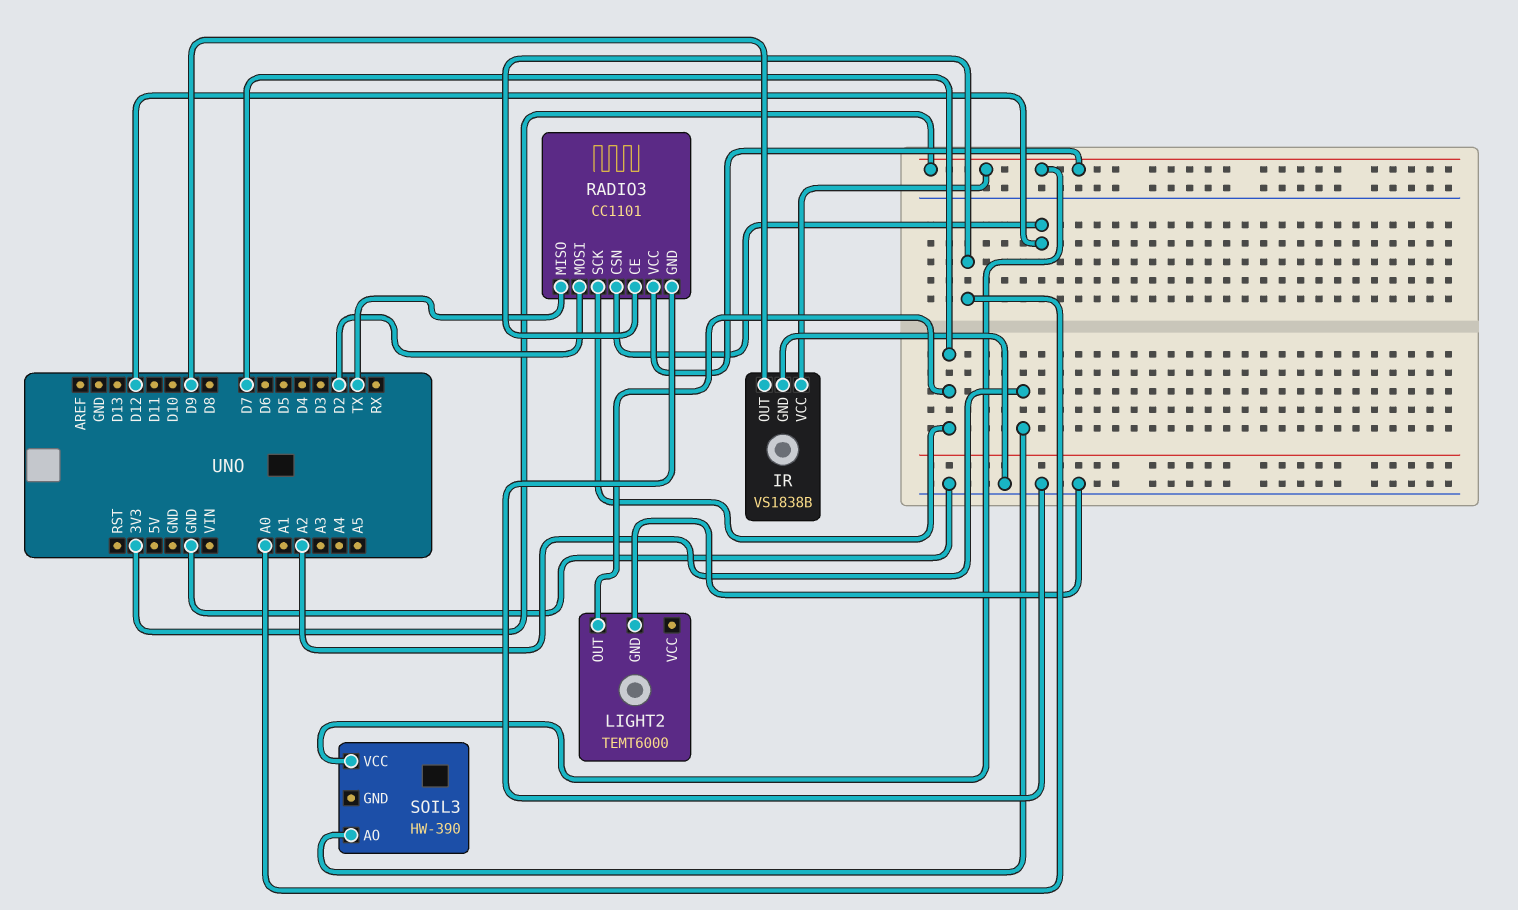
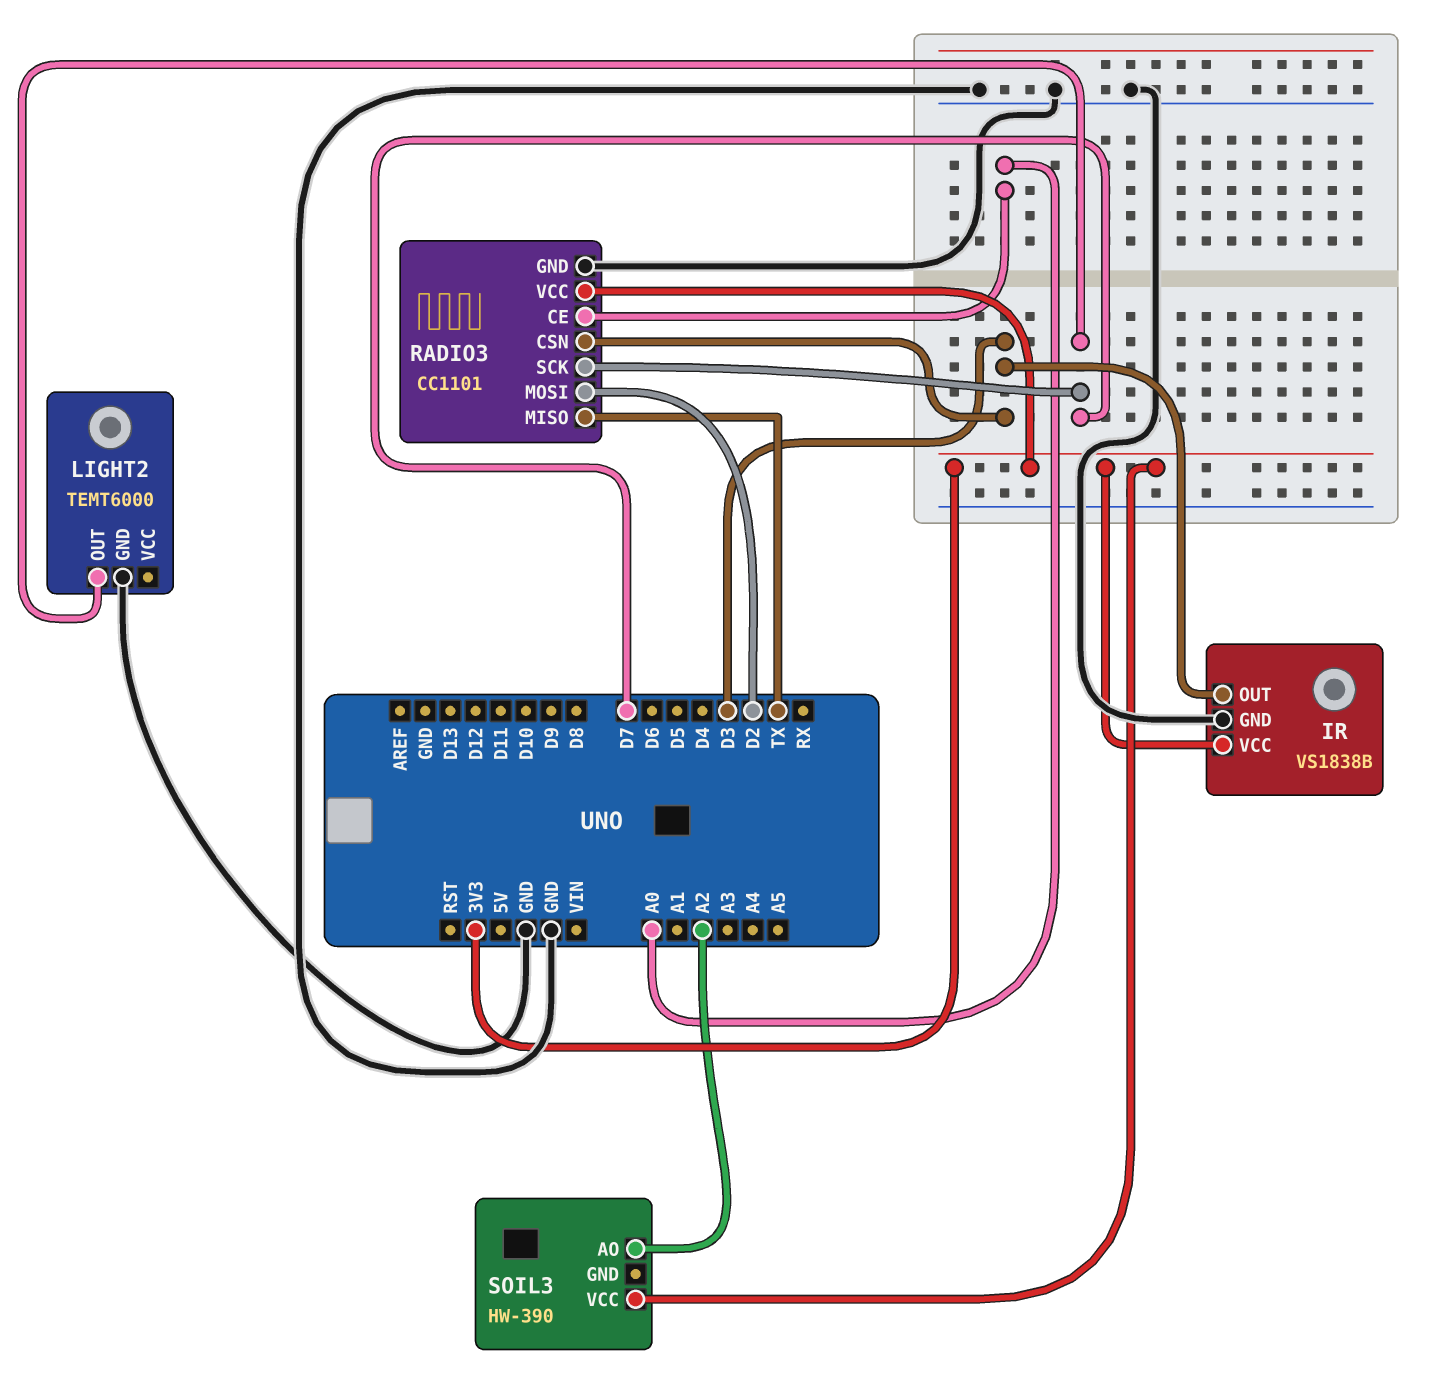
IR pin OUT: D9 -> D3
RADIO3 pin CSN: D12 -> D3

